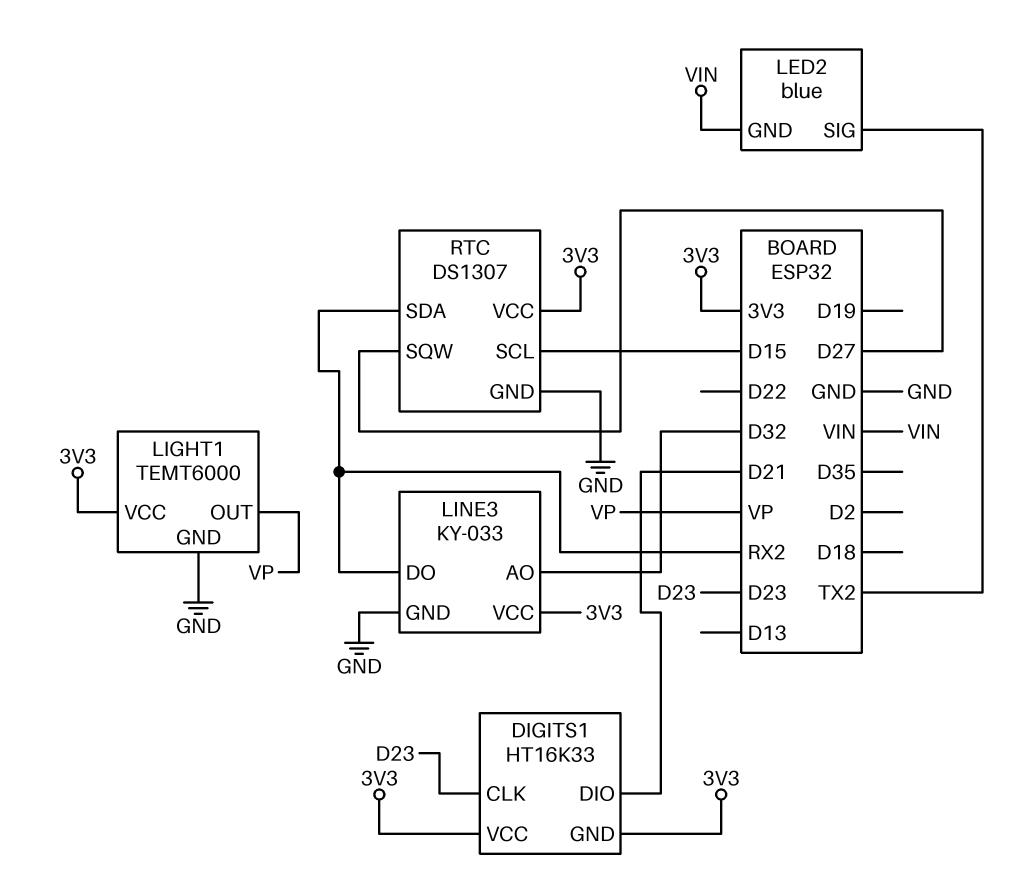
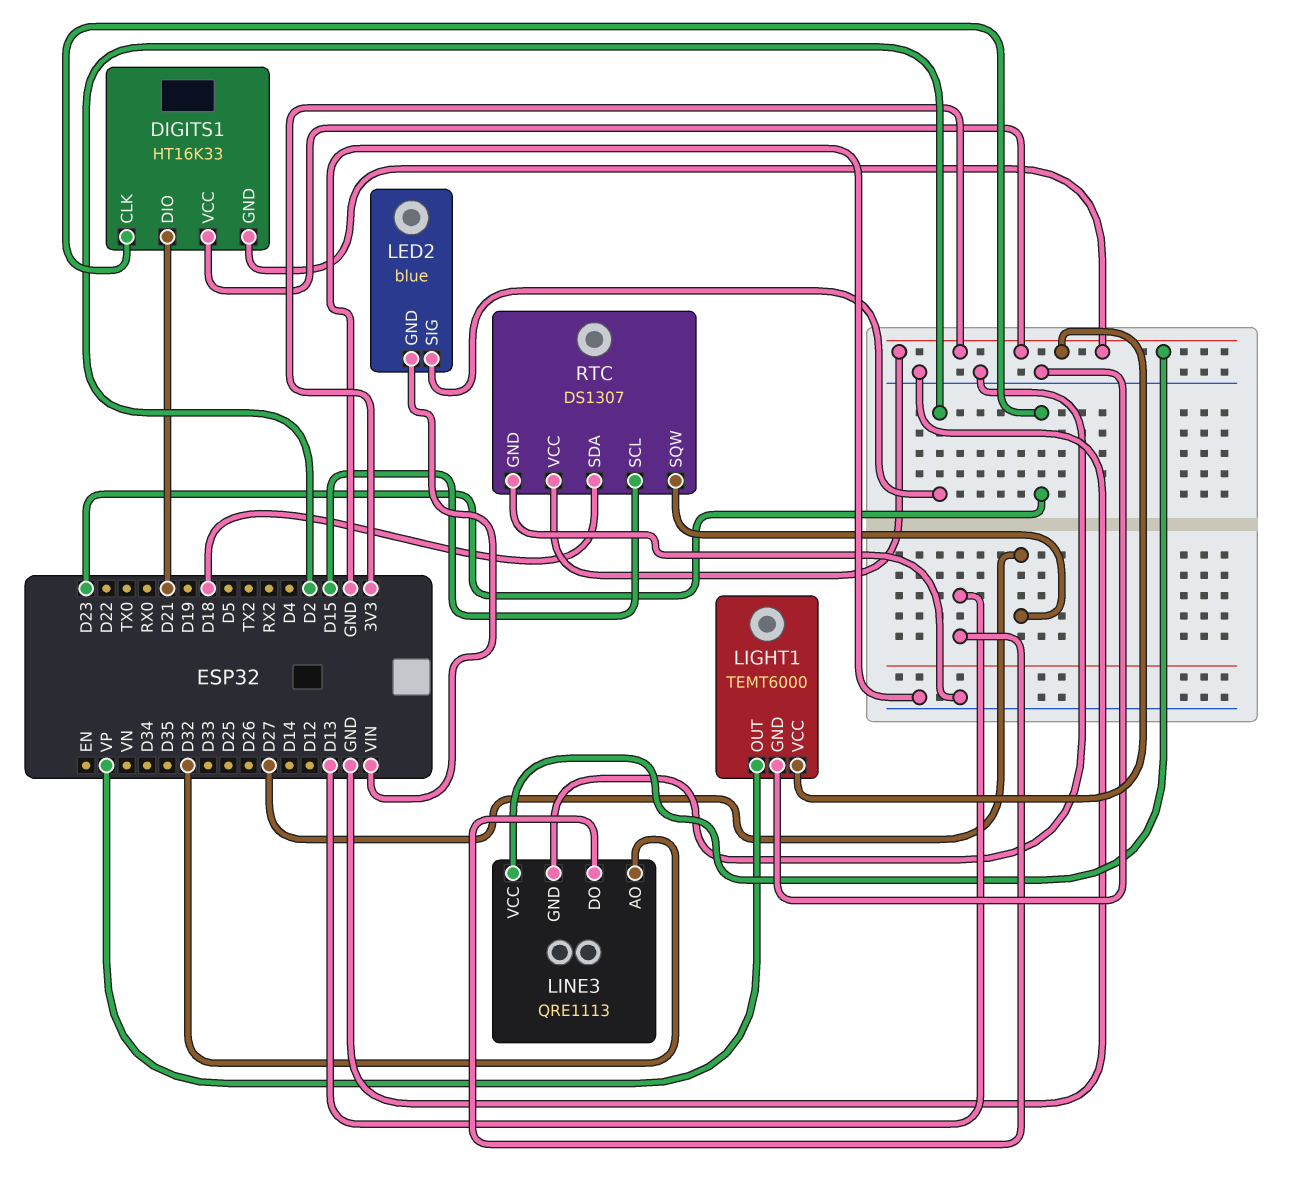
LED2 pin SIG: TX2 -> D2
LINE3: KY-033 -> QRE1113
LINE3 pin DO: RX2 -> D13
RTC pin SDA: RX2 -> D18

